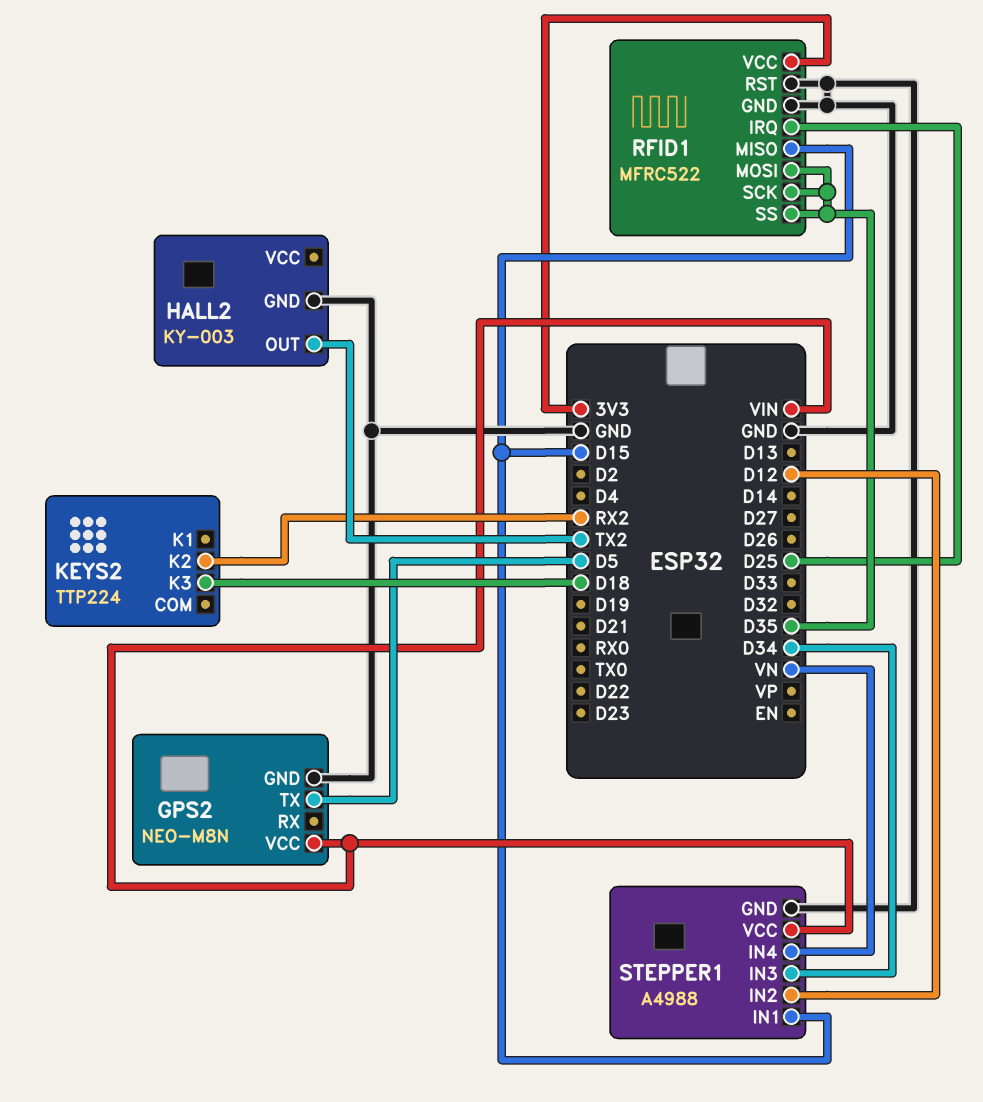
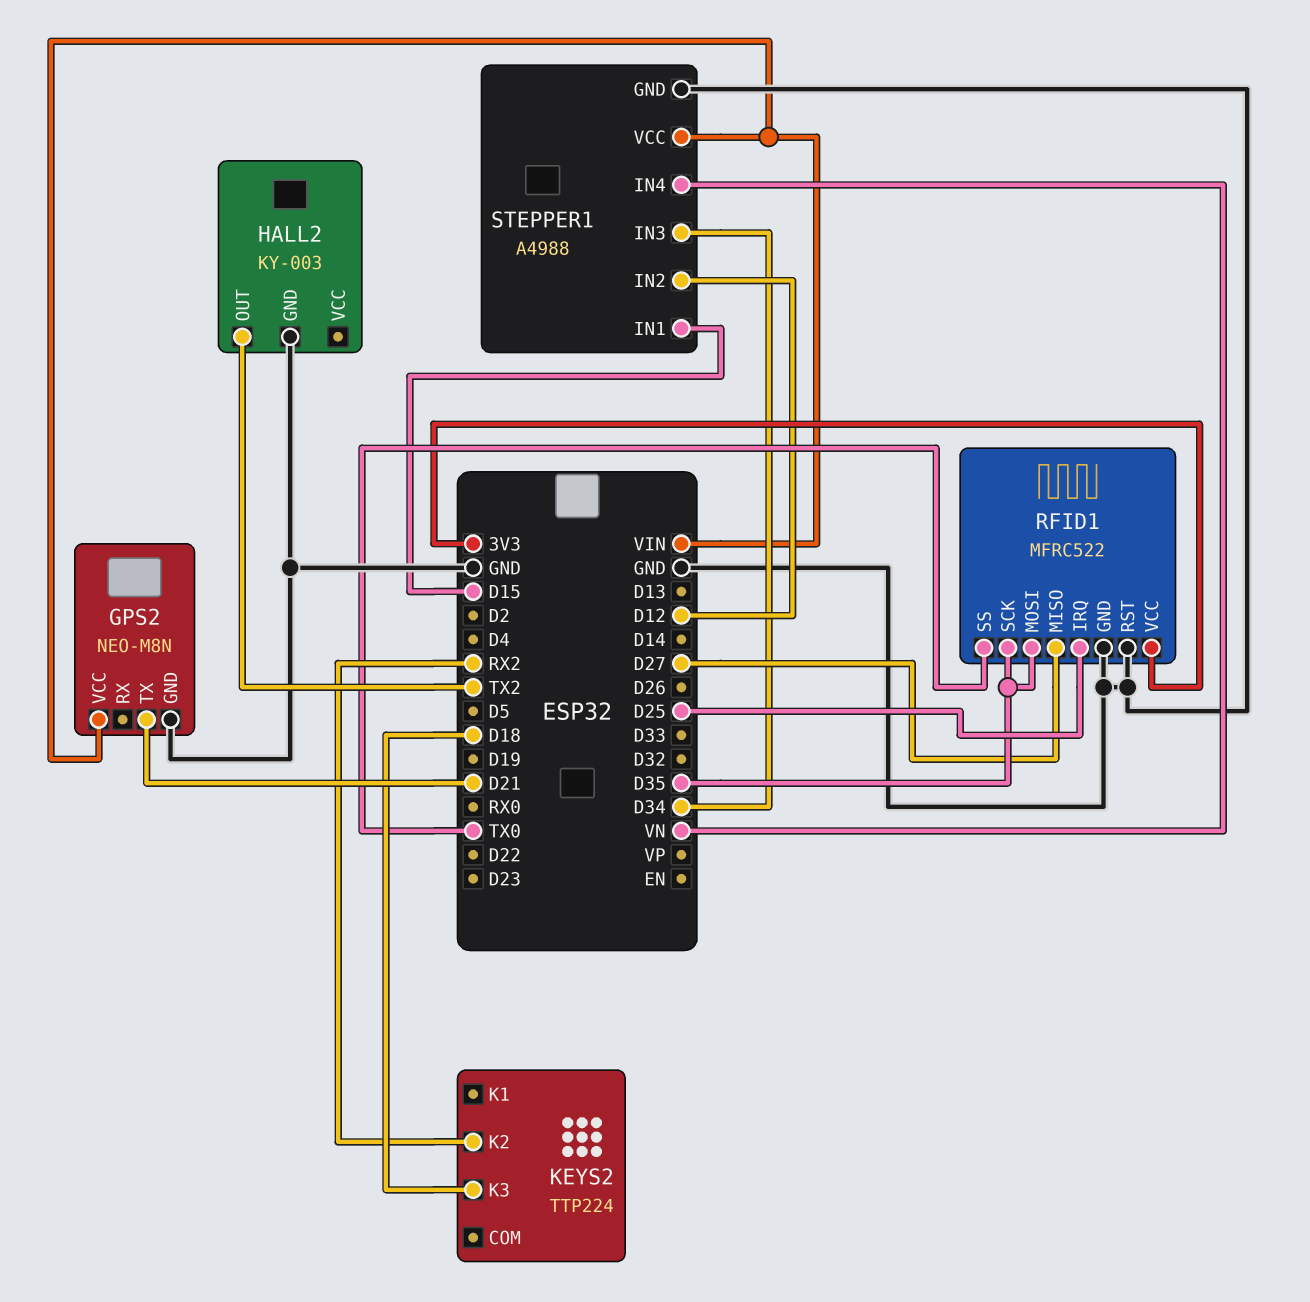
GPS2 pin TX: D5 -> D21
RFID1 pin MISO: D15 -> D27
RFID1 pin SS: D35 -> TX0

